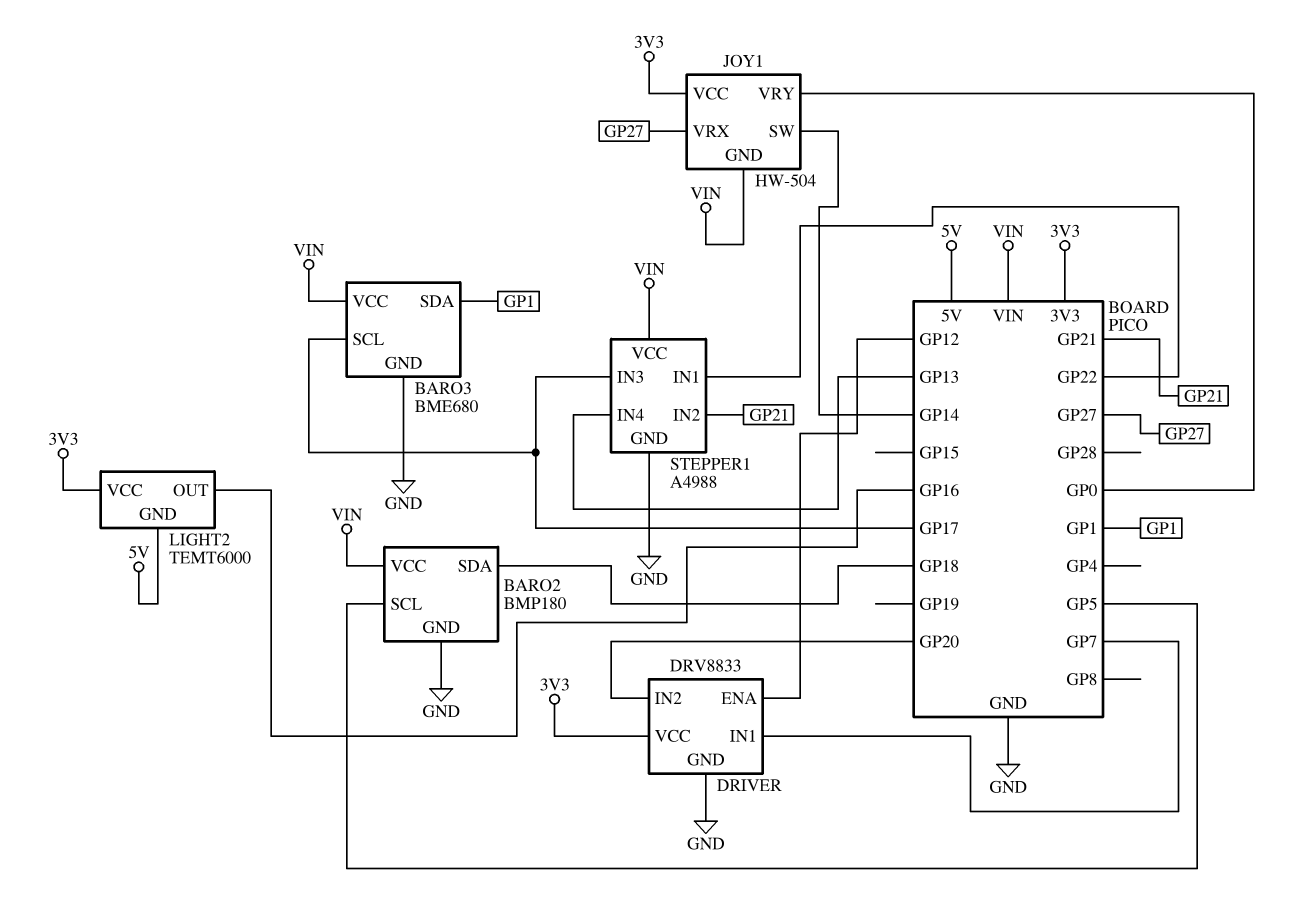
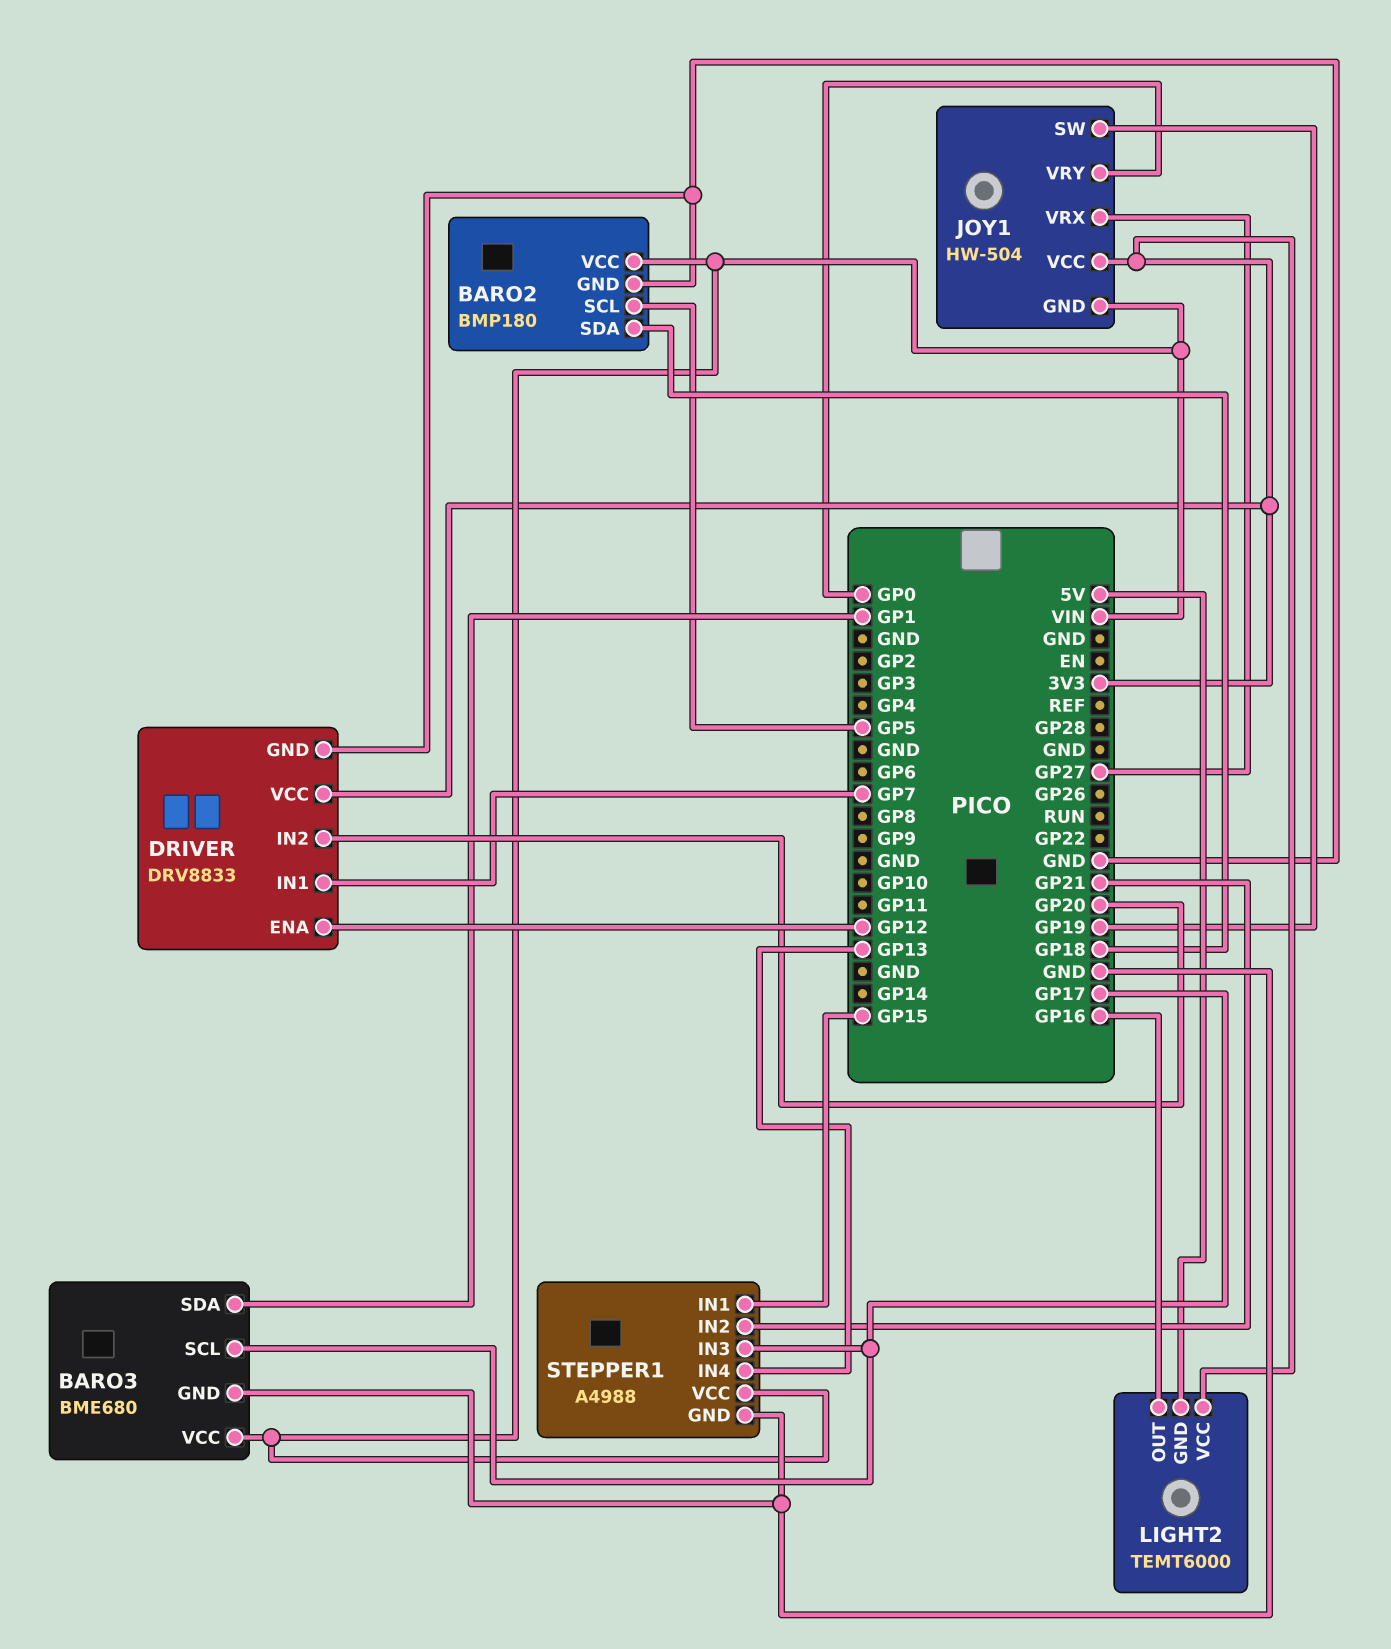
JOY1 pin SW: GP14 -> GP19
STEPPER1 pin IN1: GP22 -> GP15

